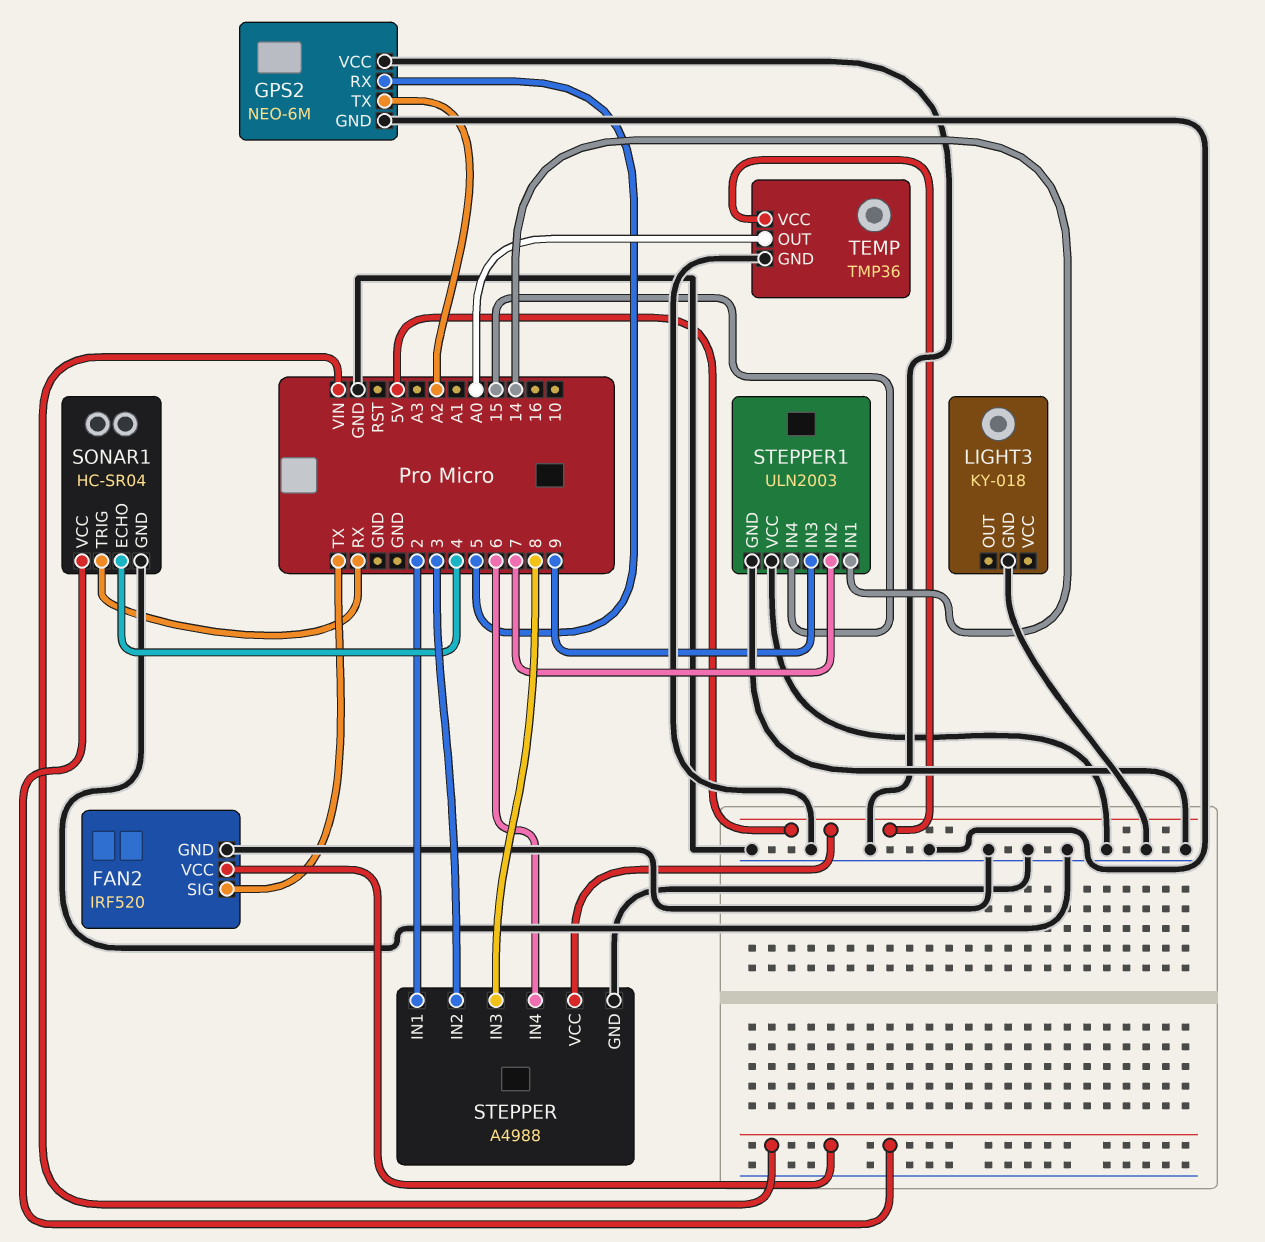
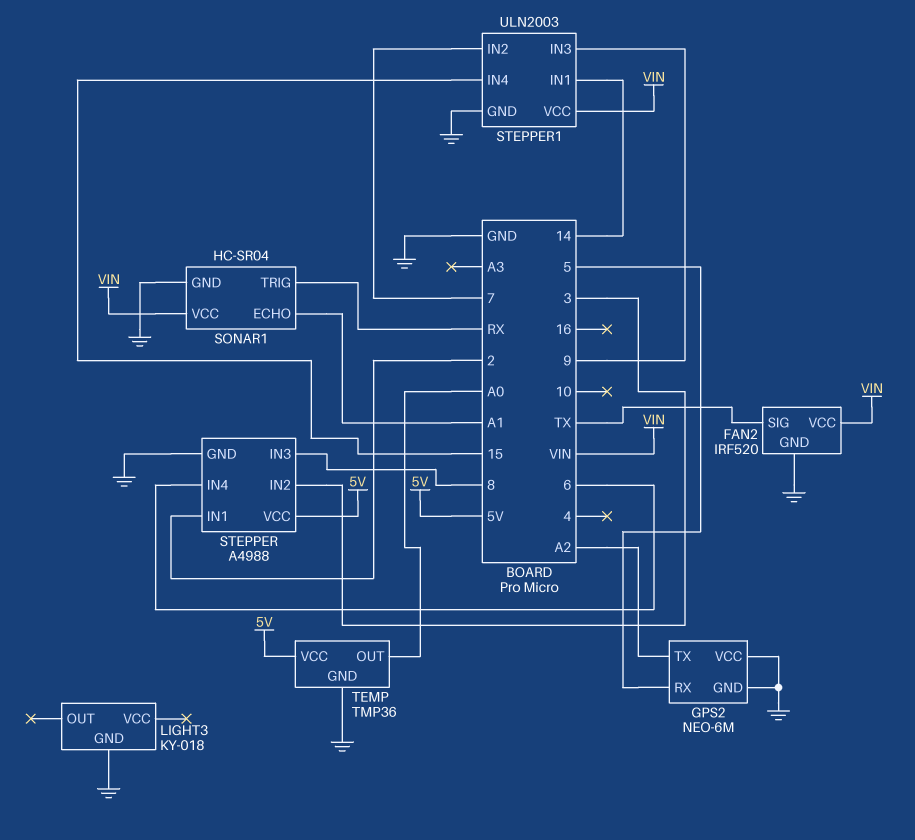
SONAR1 pin ECHO: 4 -> A1
STEPPER1 pin VCC: GND -> VIN

